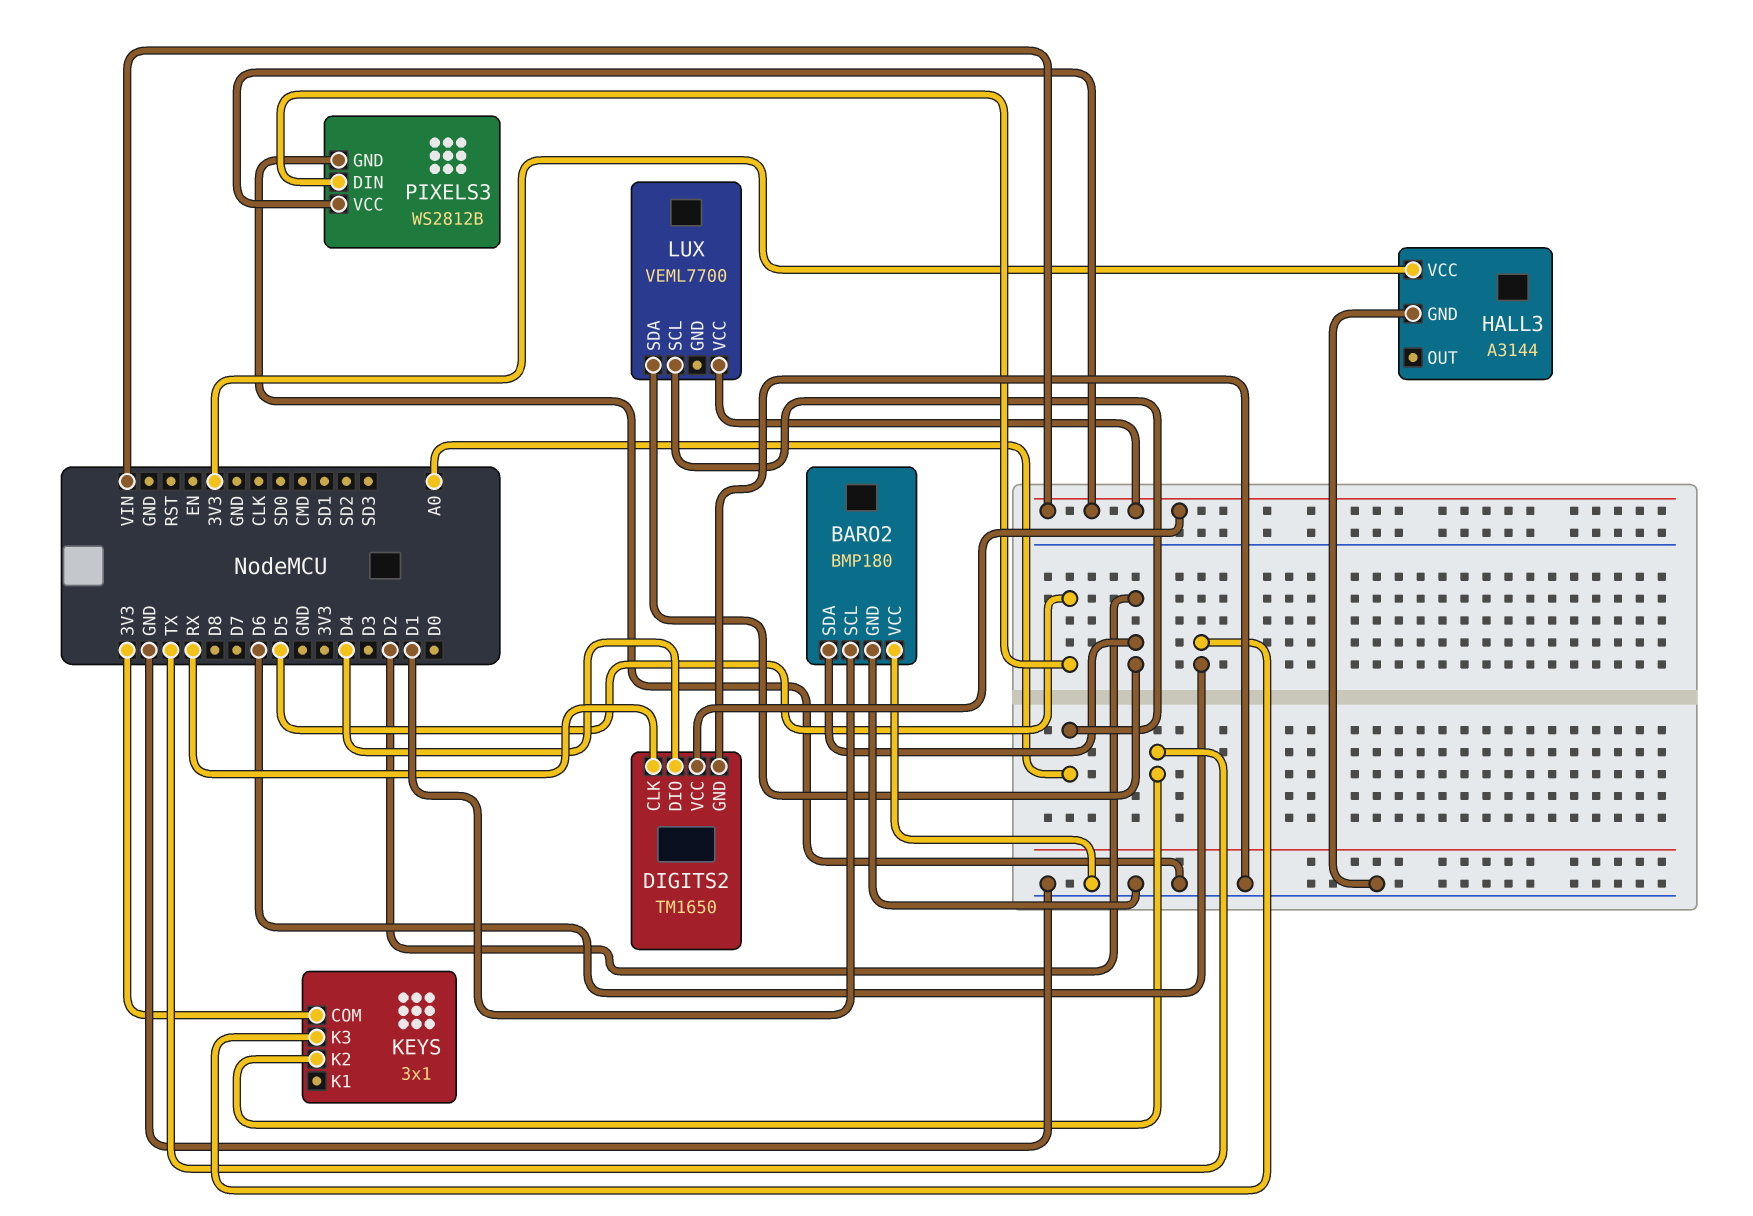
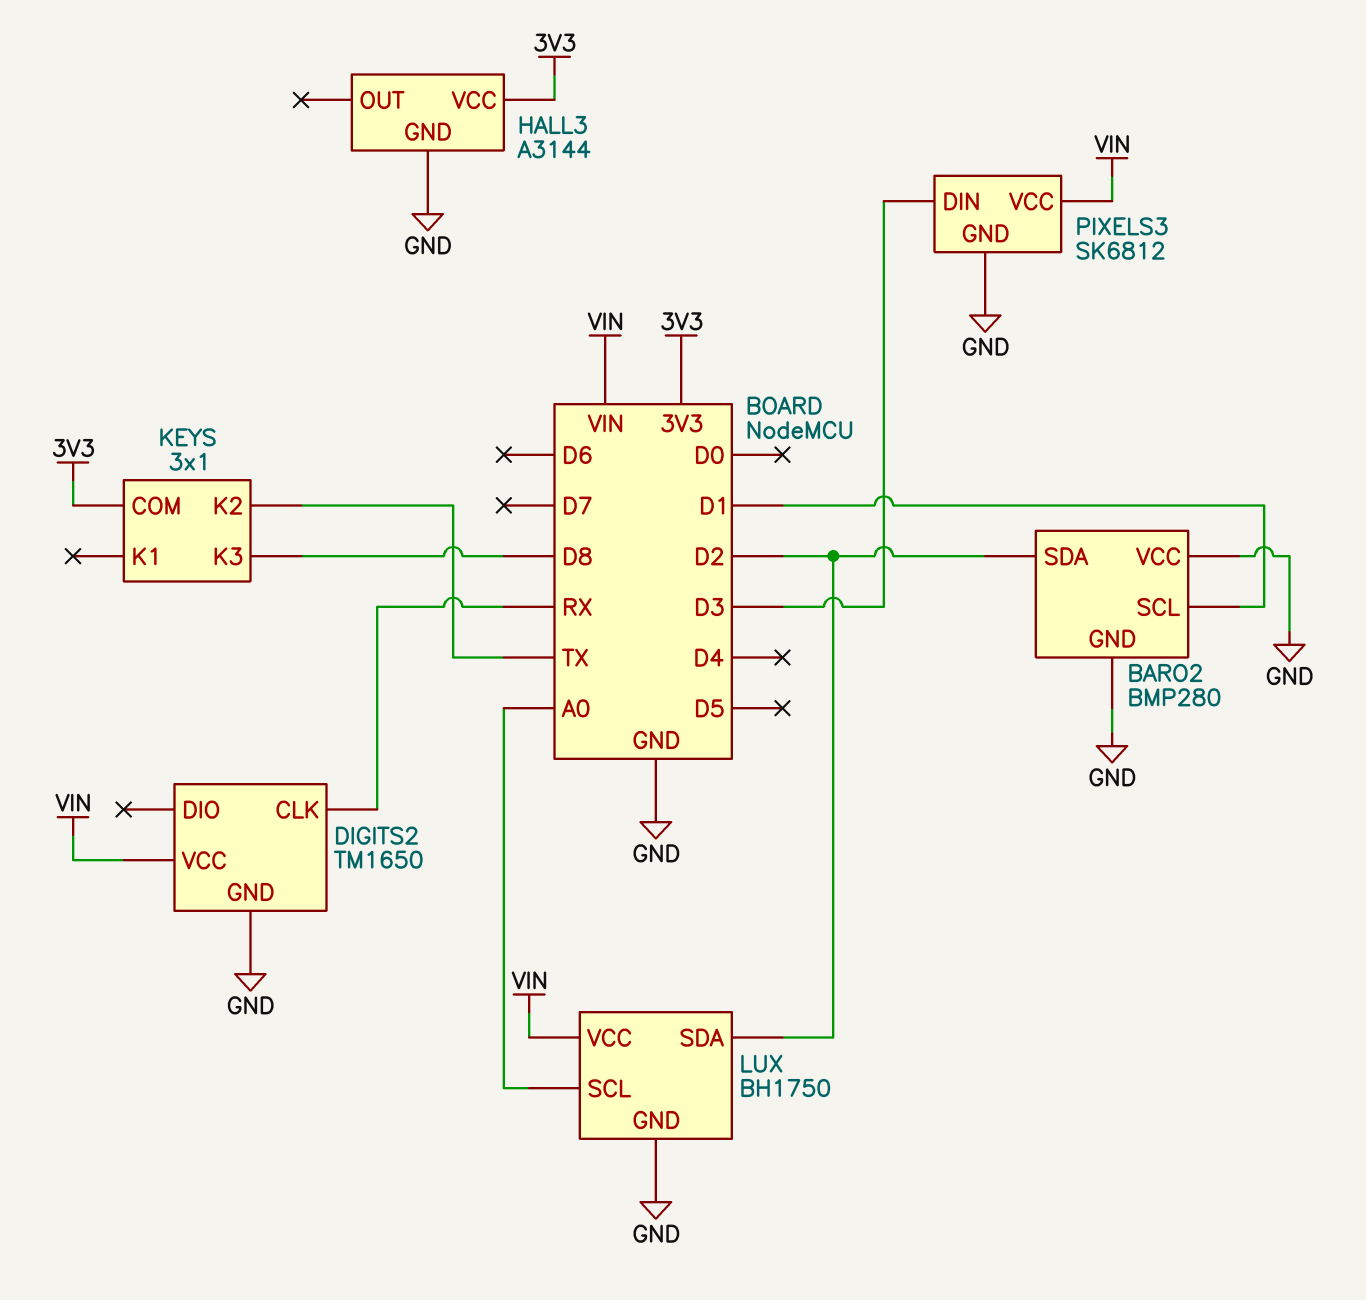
BARO2: BMP180 -> BMP280
DIGITS2 pin DIO: D4 -> none
KEYS pin K3: D6 -> D8
LUX: VEML7700 -> BH1750
LUX pin GND: none -> GND
PIXELS3: WS2812B -> SK6812
PIXELS3 pin DIN: D5 -> D3

